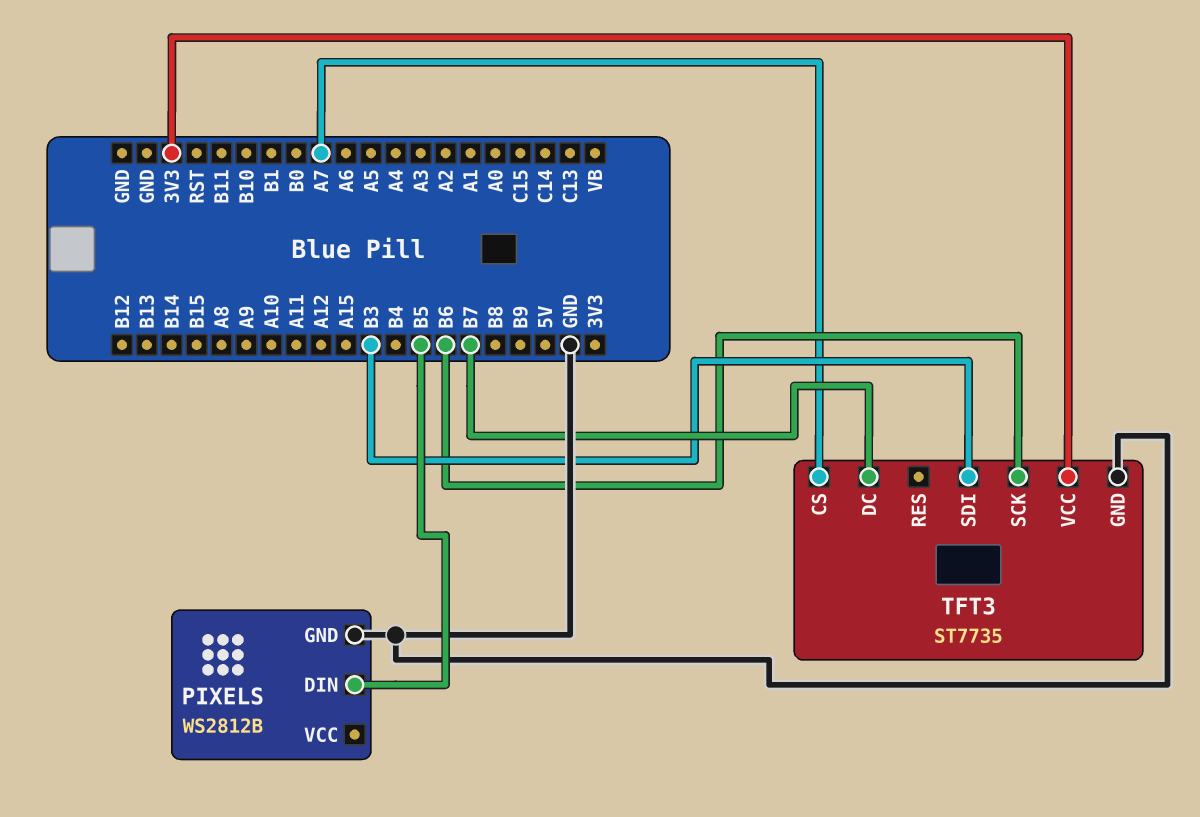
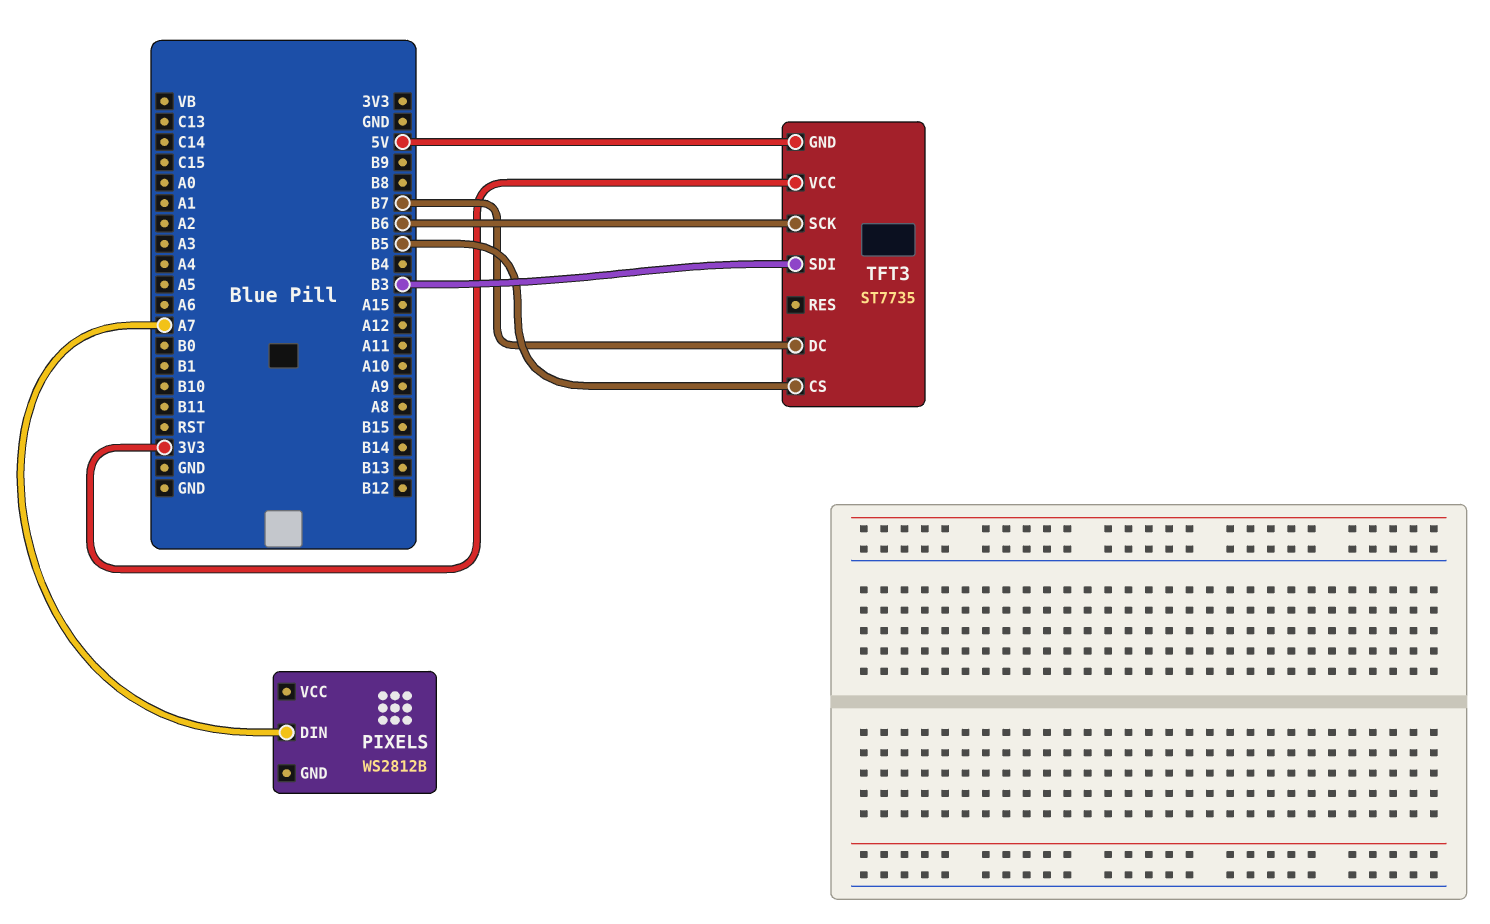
PIXELS pin DIN: B5 -> A7
PIXELS pin GND: GND -> none
TFT3 pin CS: A7 -> B5
TFT3 pin GND: GND -> 5V

